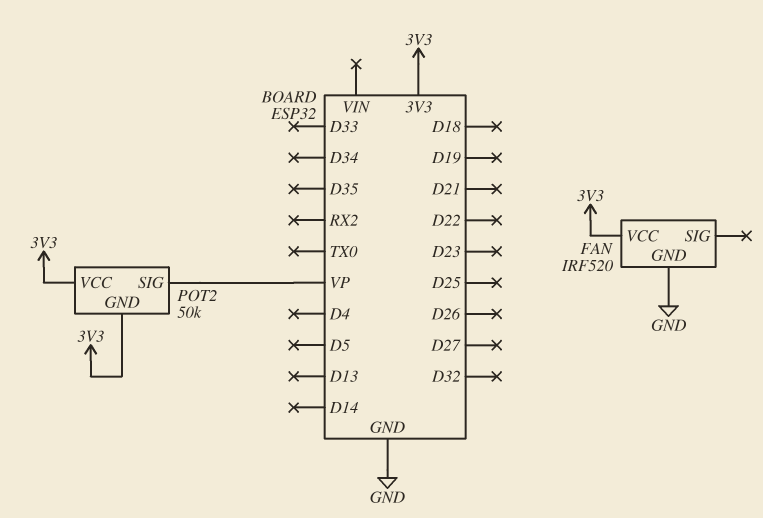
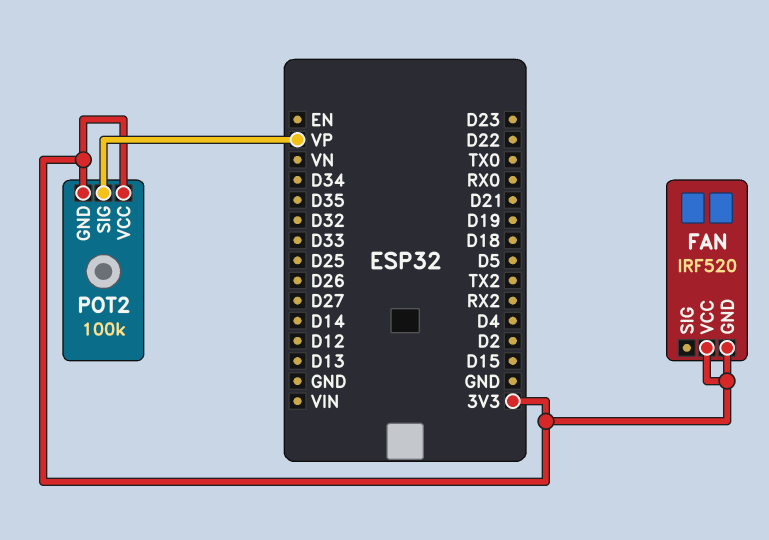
FAN pin GND: GND -> 3V3
POT2: 50k -> 100k

